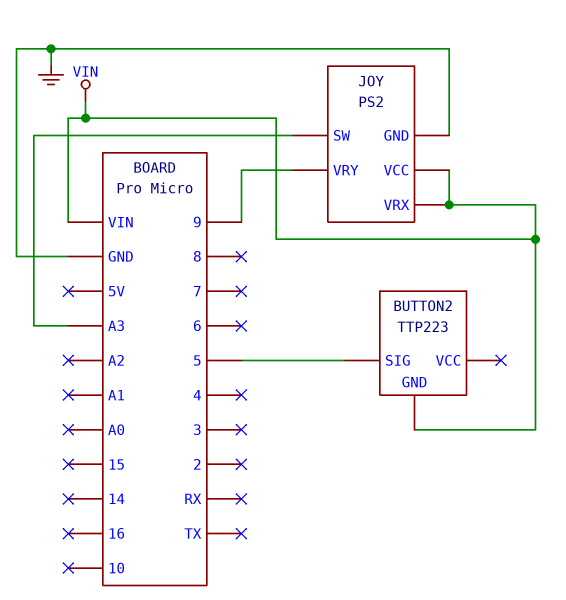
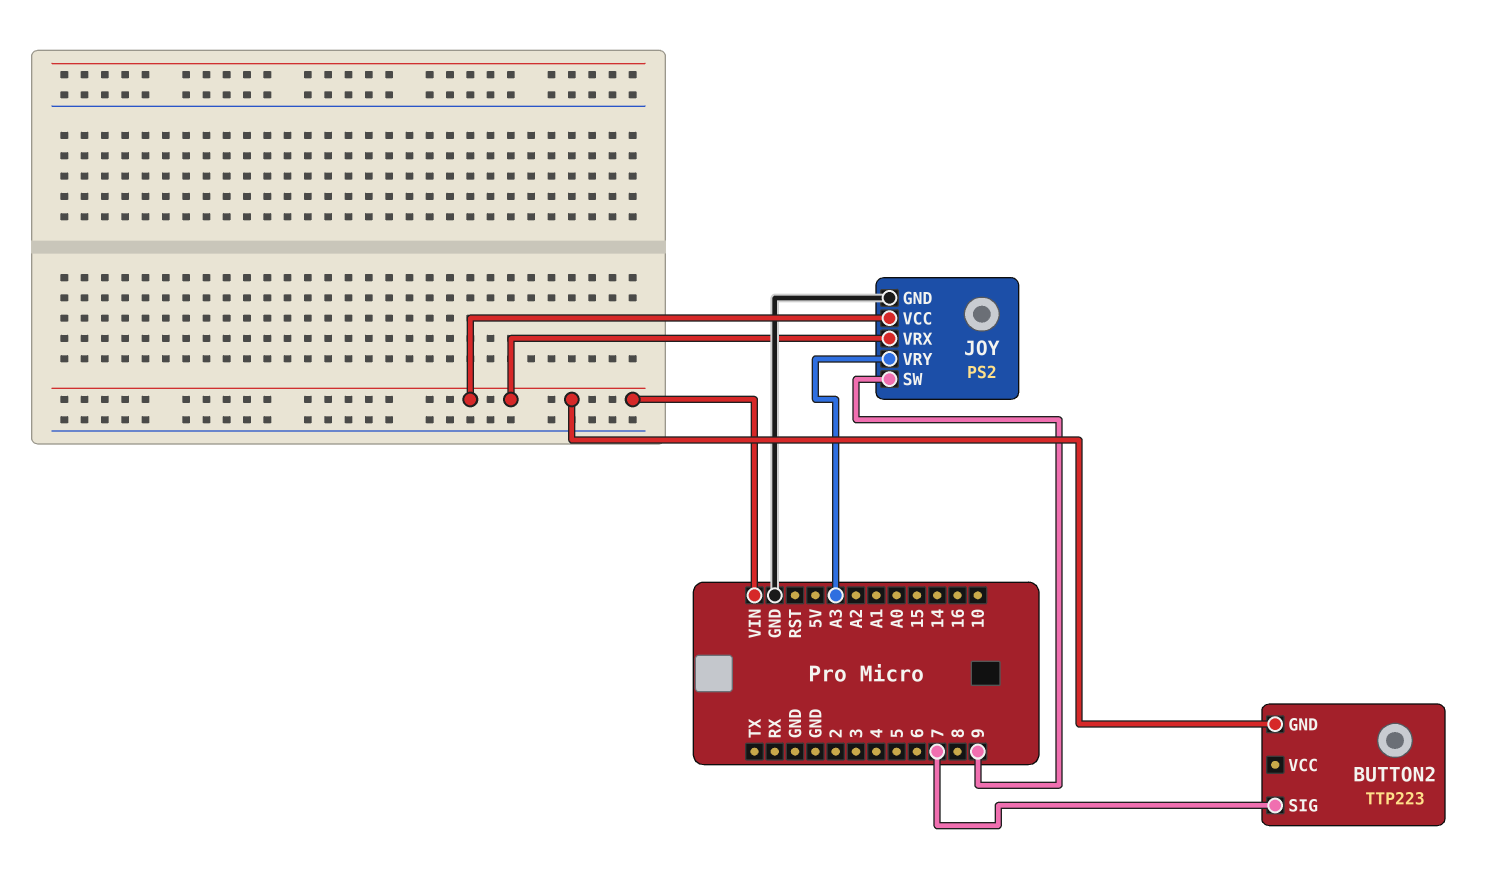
BUTTON2 pin SIG: 5 -> 7
JOY pin SW: A3 -> 9
JOY pin VRY: 9 -> A3

